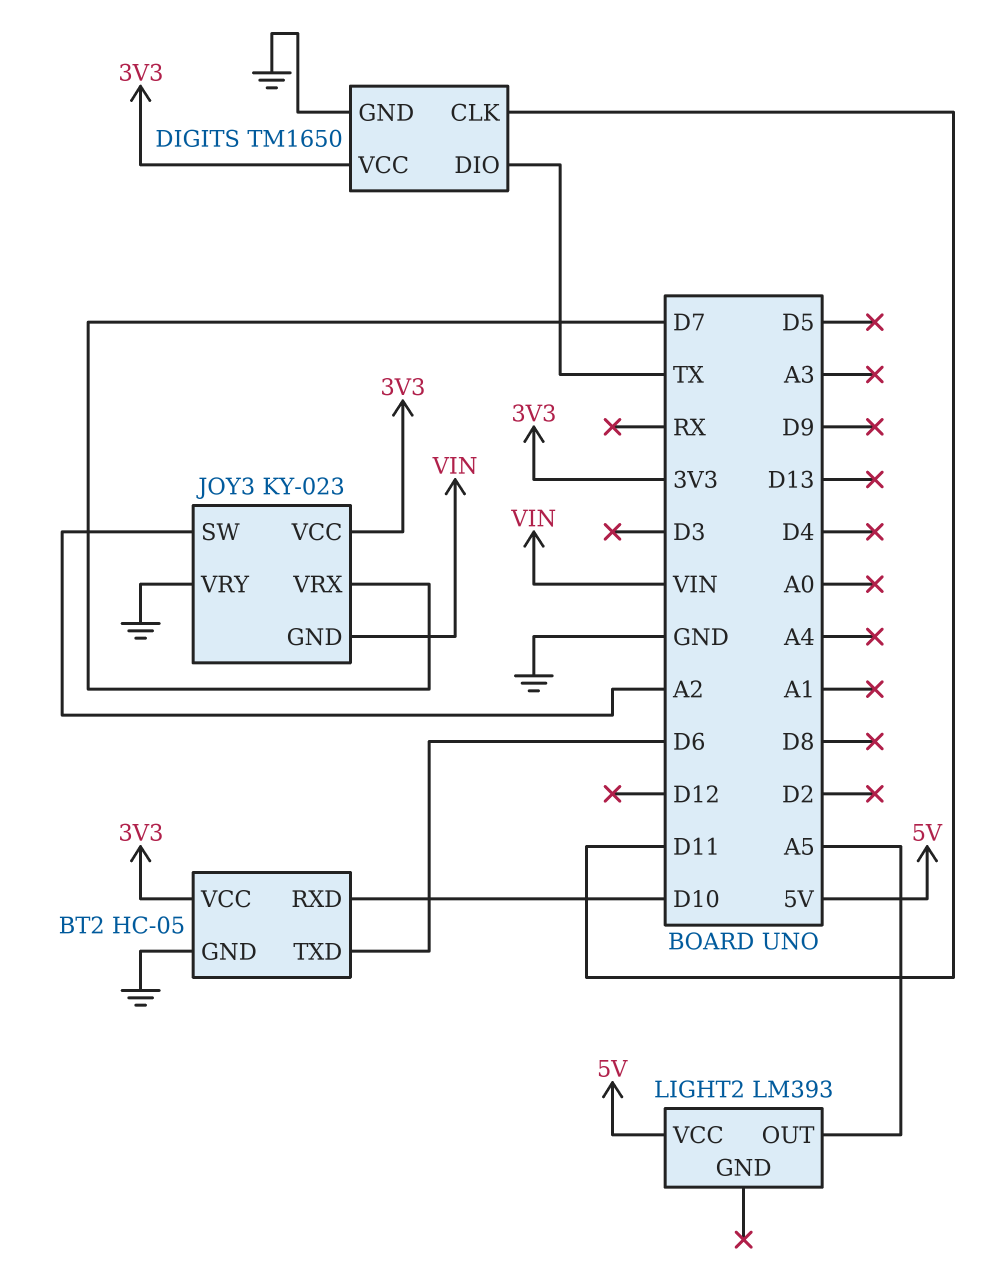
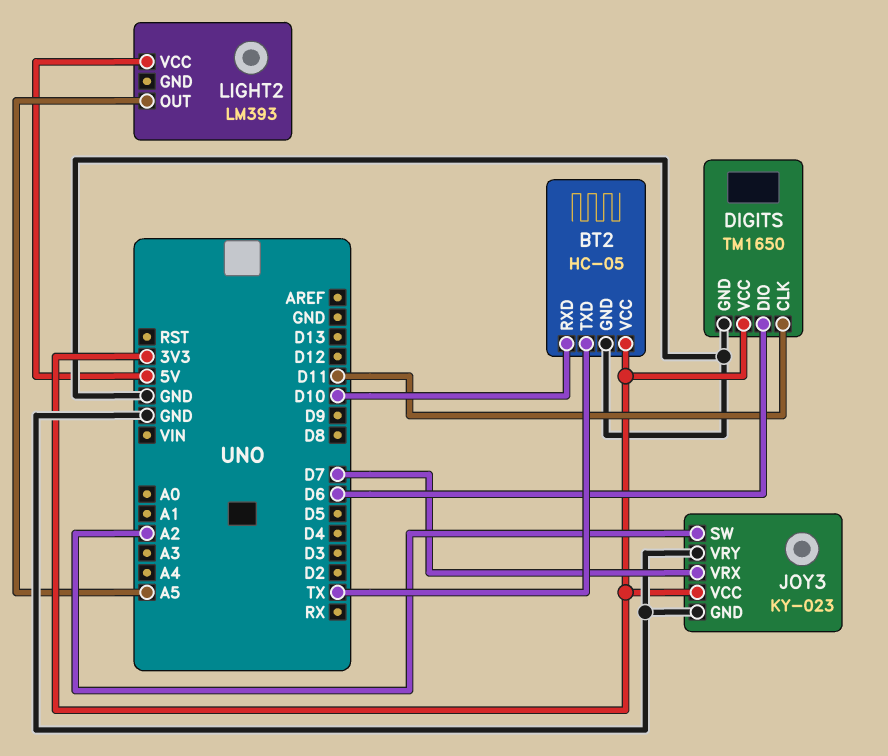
BT2 pin TXD: D6 -> TX
DIGITS pin DIO: TX -> D6
JOY3 pin GND: VIN -> GND

